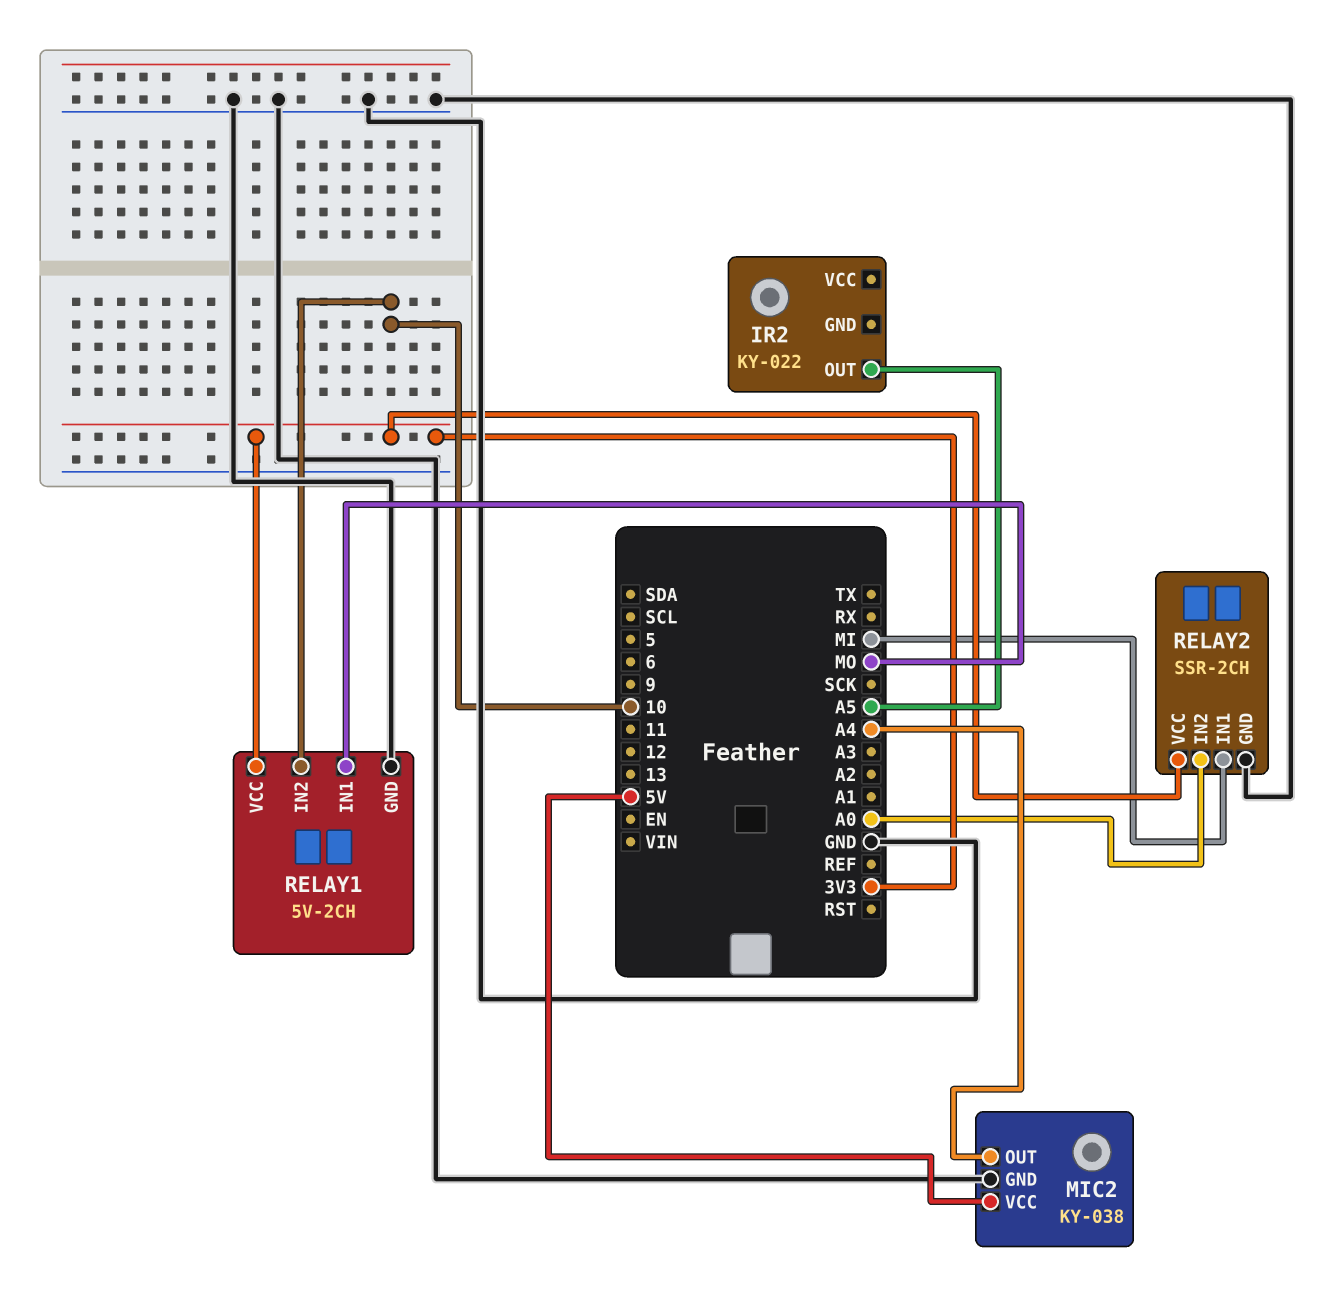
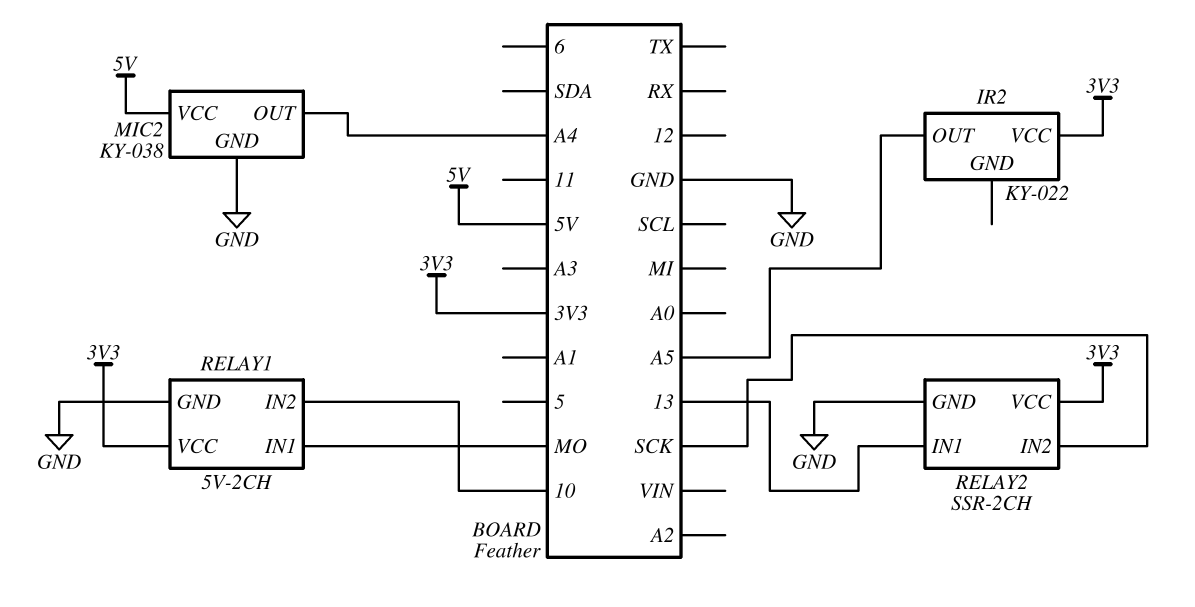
IR2 pin VCC: none -> 3V3
RELAY2 pin IN1: MI -> 13
RELAY2 pin IN2: A0 -> SCK

